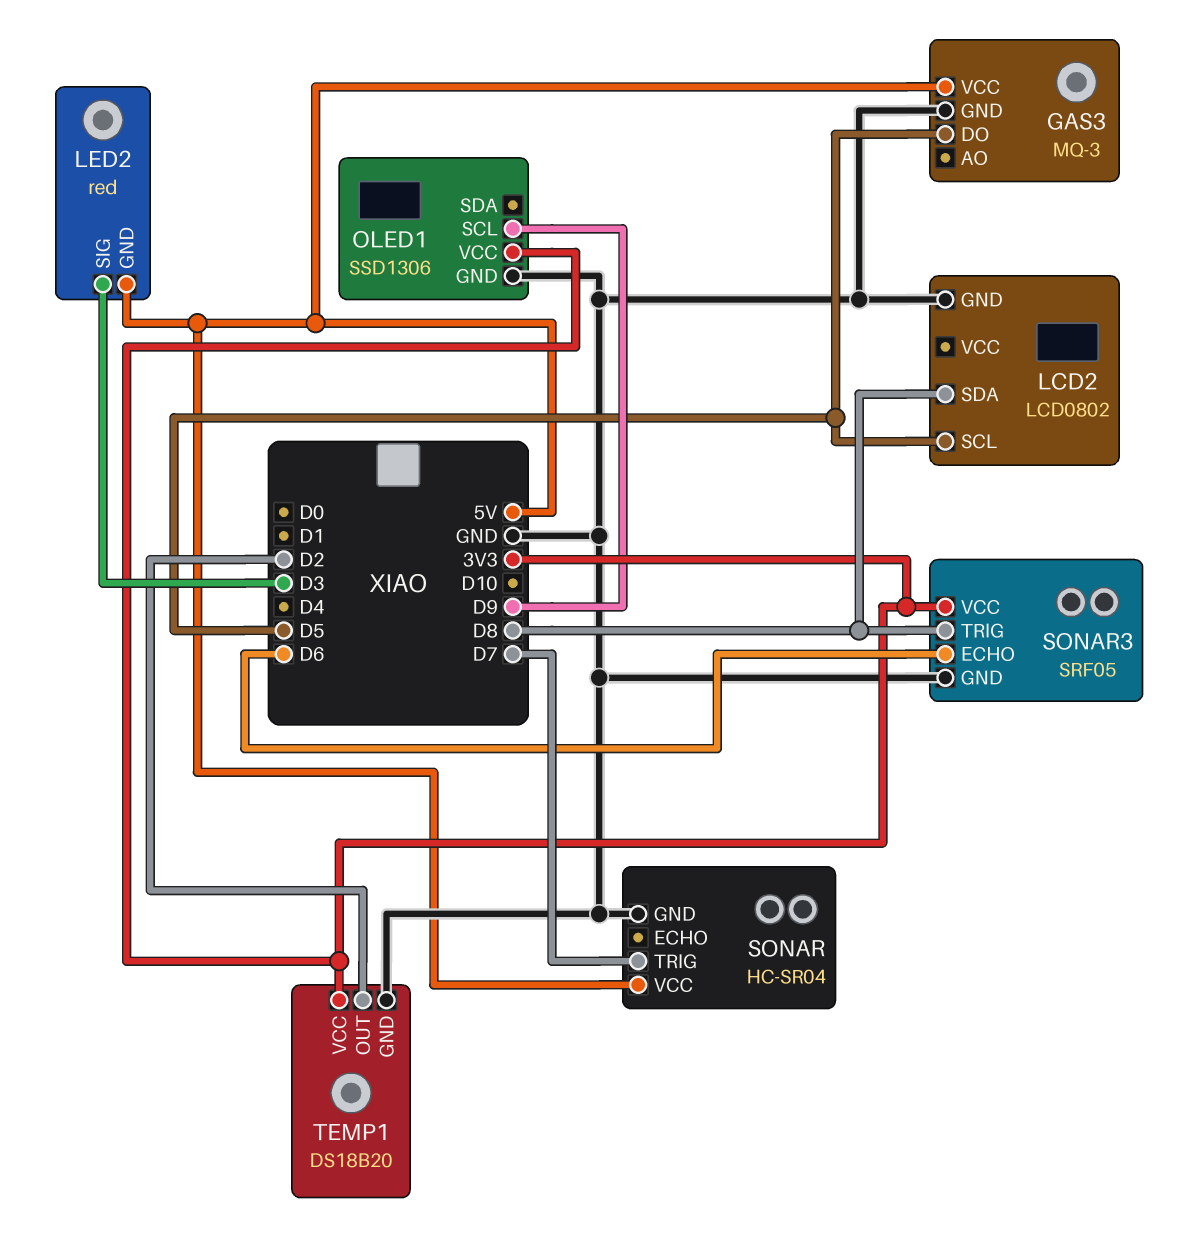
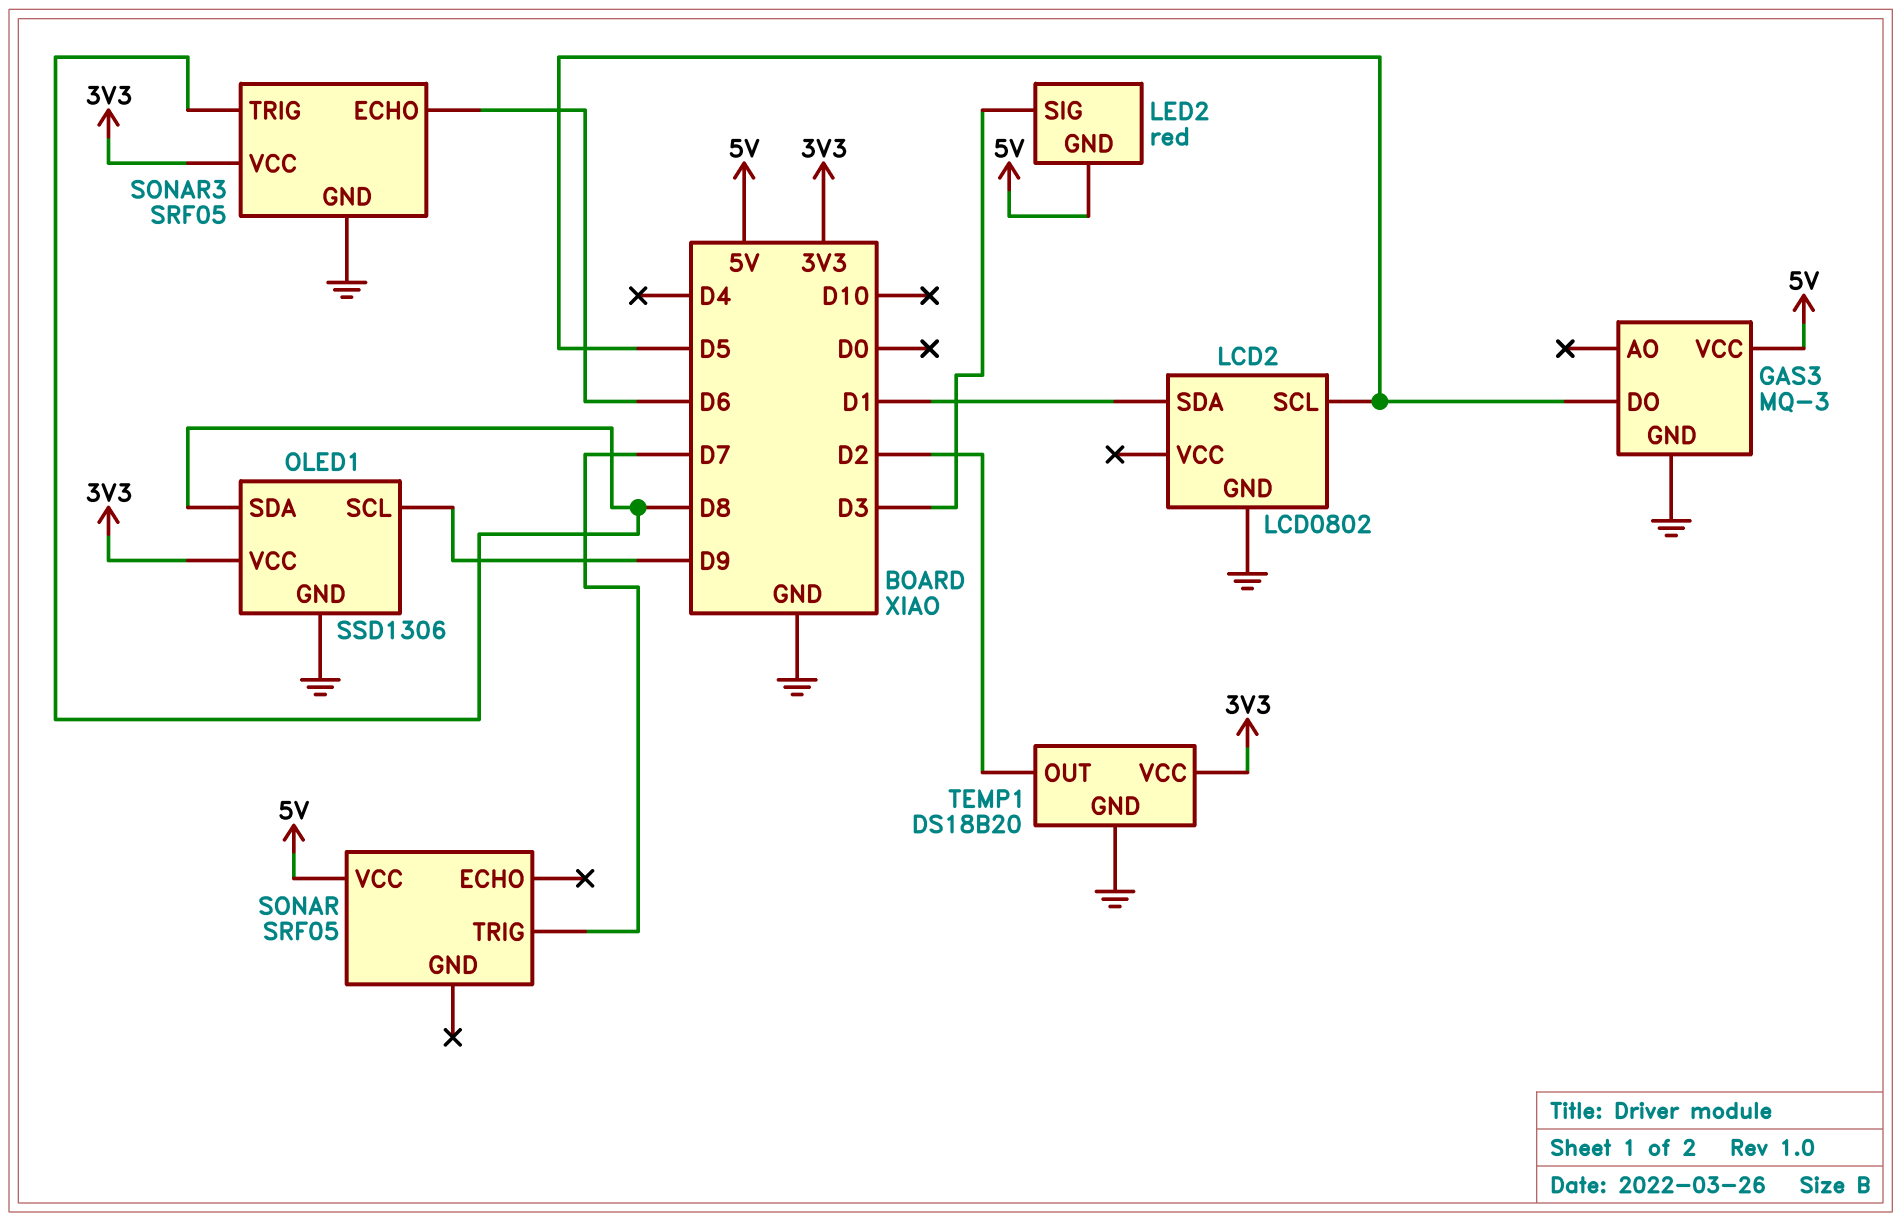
LCD2 pin SDA: D8 -> D1
OLED1 pin SDA: none -> D8
SONAR: HC-SR04 -> SRF05
SONAR pin GND: GND -> none

